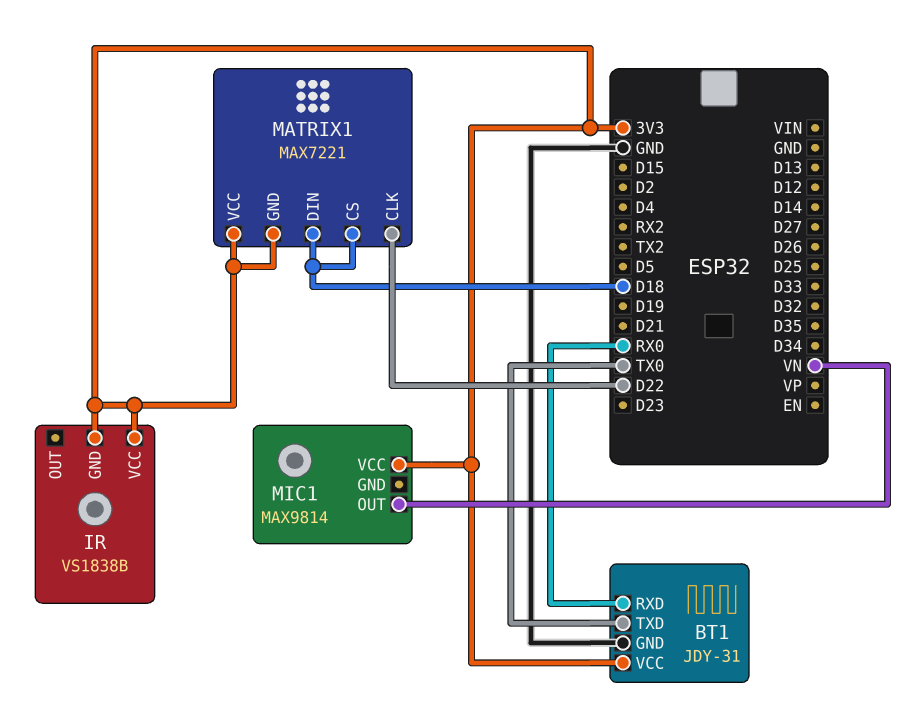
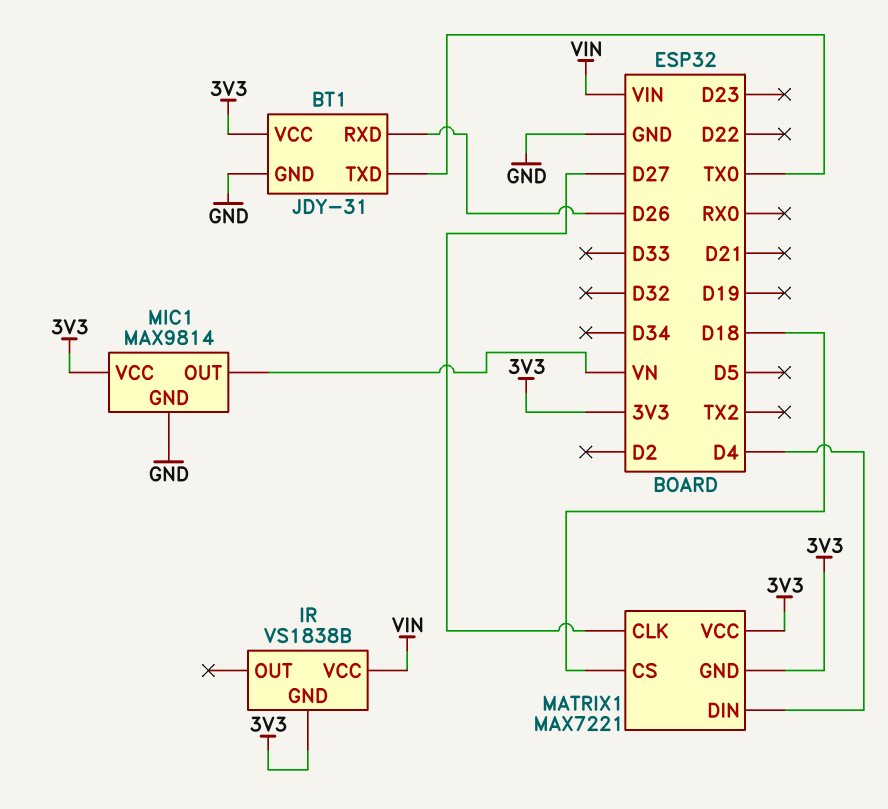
BT1 pin RXD: RX0 -> D26
IR pin VCC: 3V3 -> VIN
MATRIX1 pin CLK: D22 -> D27
MATRIX1 pin DIN: D18 -> D4
MIC1 pin GND: none -> GND

